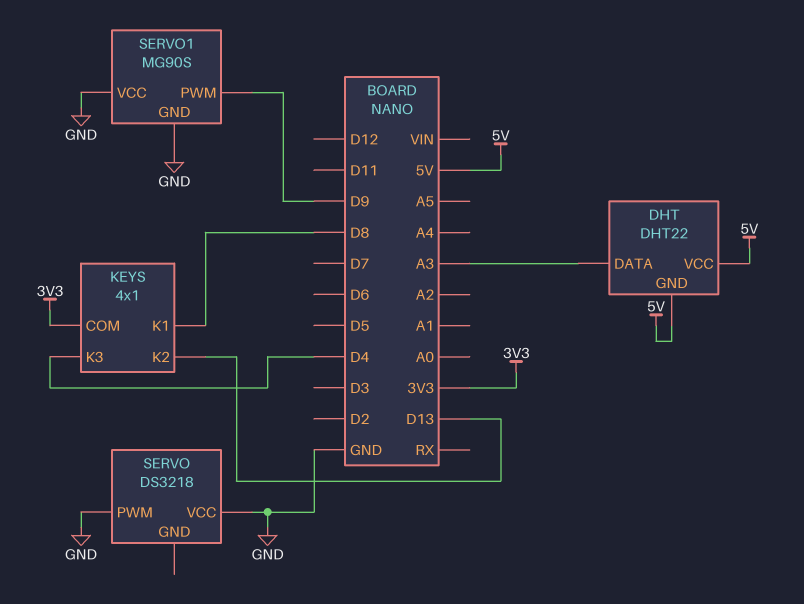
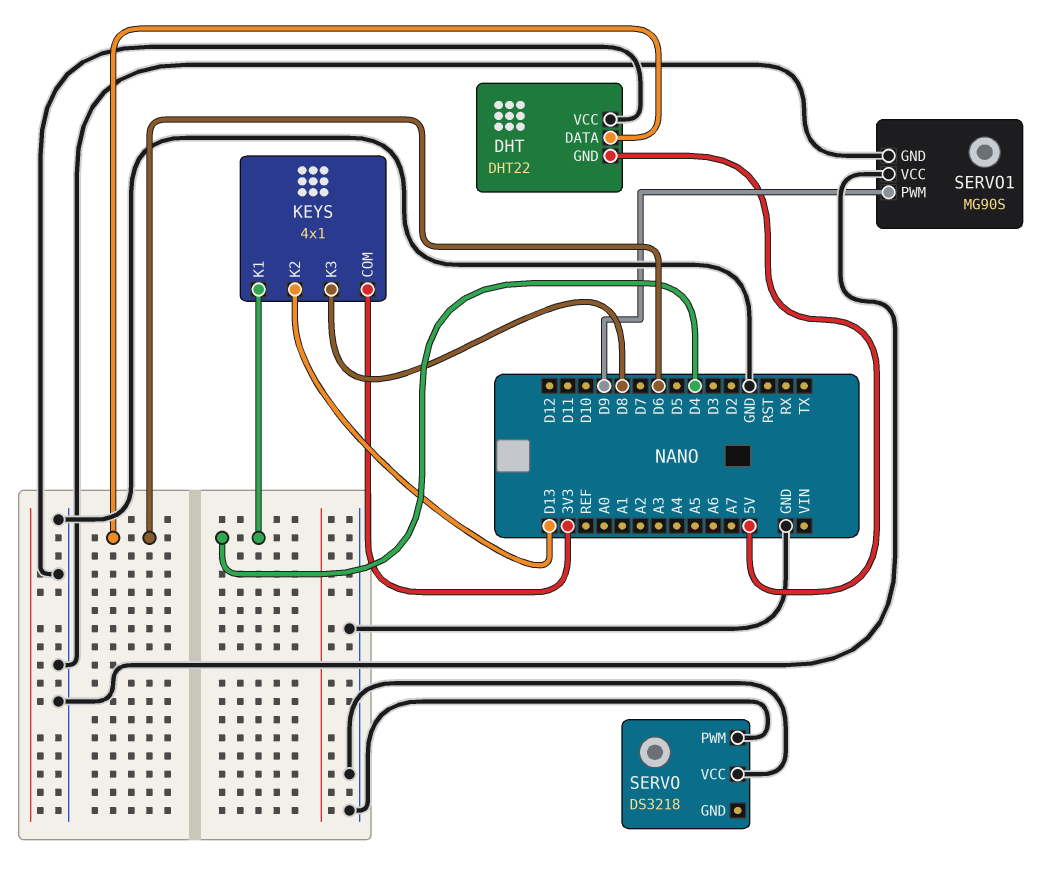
DHT pin DATA: A3 -> D6
DHT pin VCC: 5V -> GND
KEYS pin K1: D8 -> D4
KEYS pin K3: D4 -> D8

